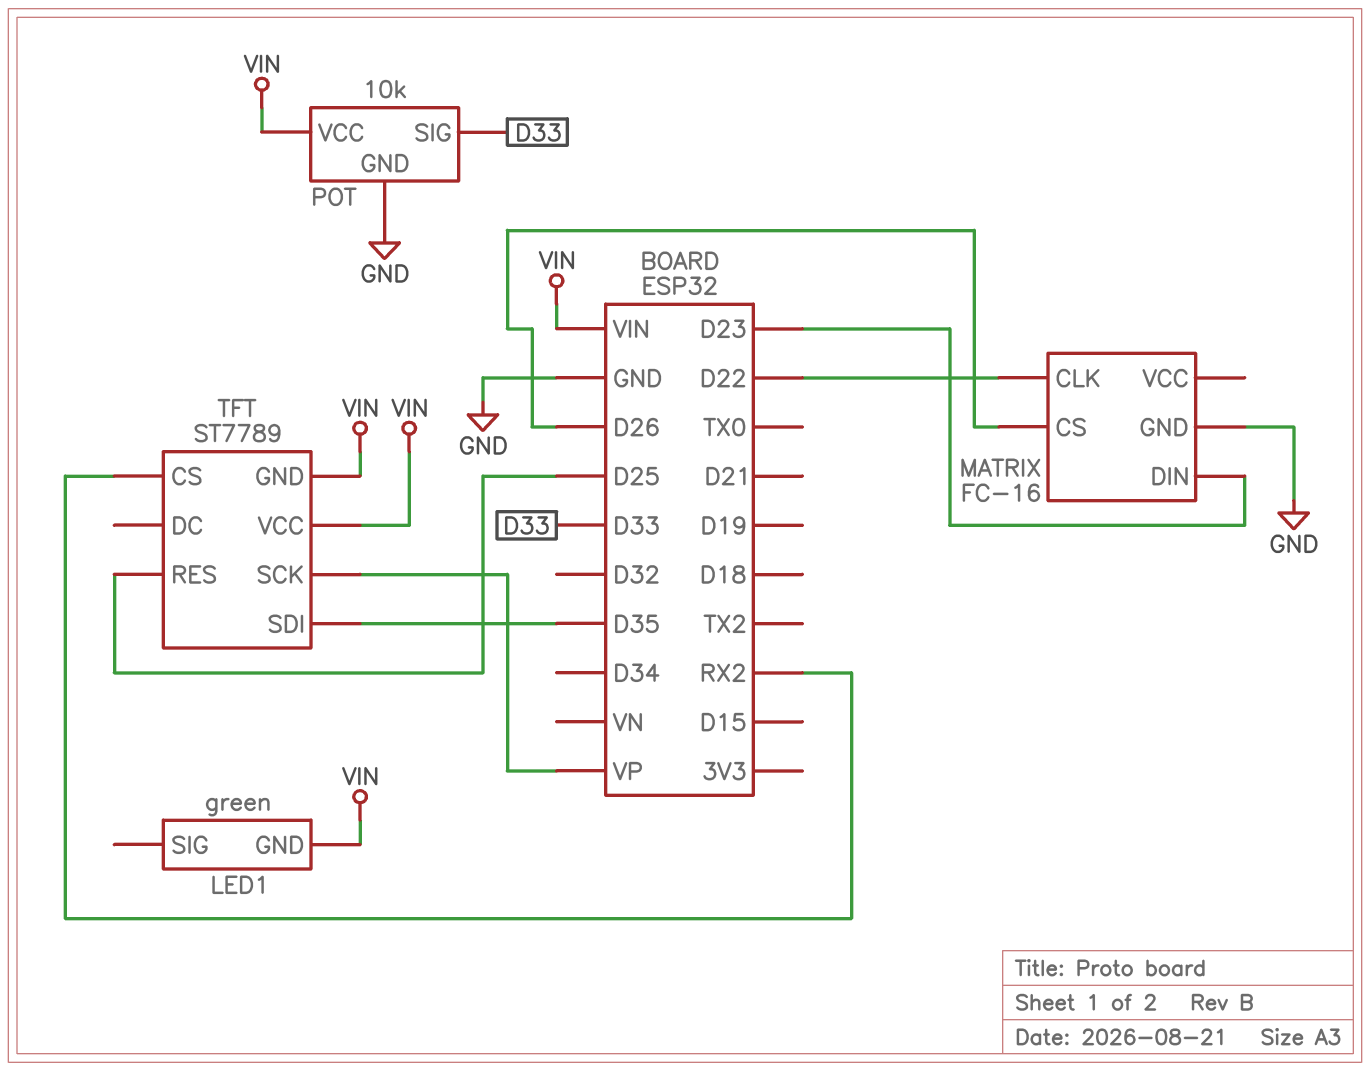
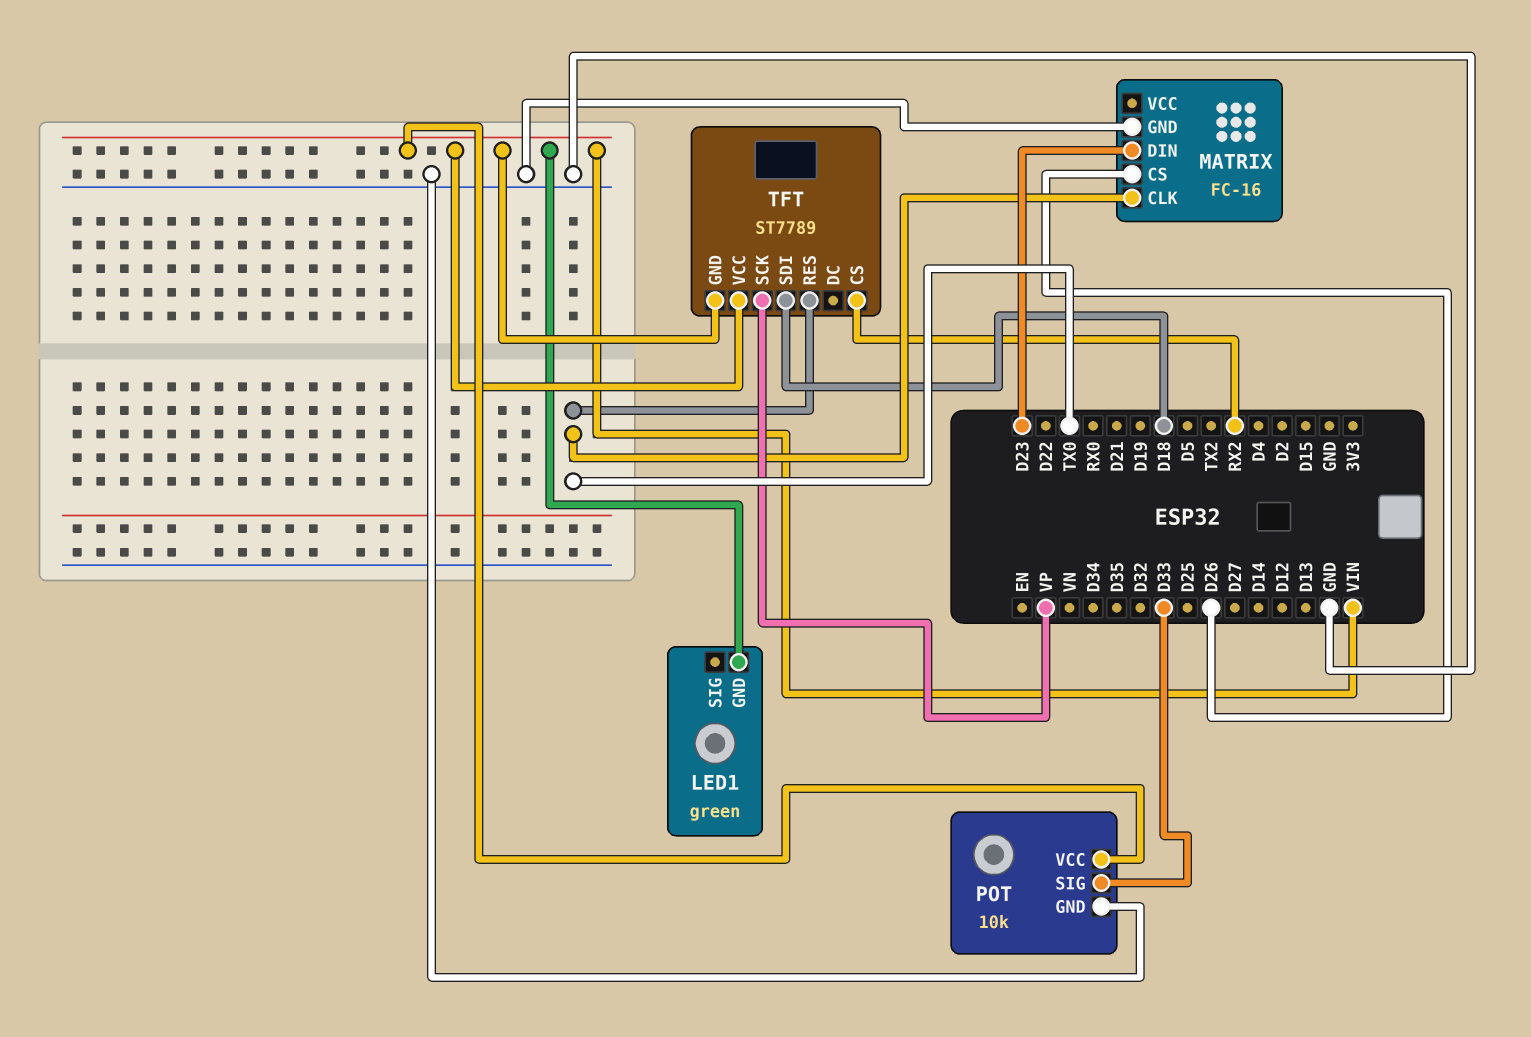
MATRIX pin CLK: D22 -> TX0
TFT pin RES: D25 -> TX0
TFT pin SDI: D35 -> D18

